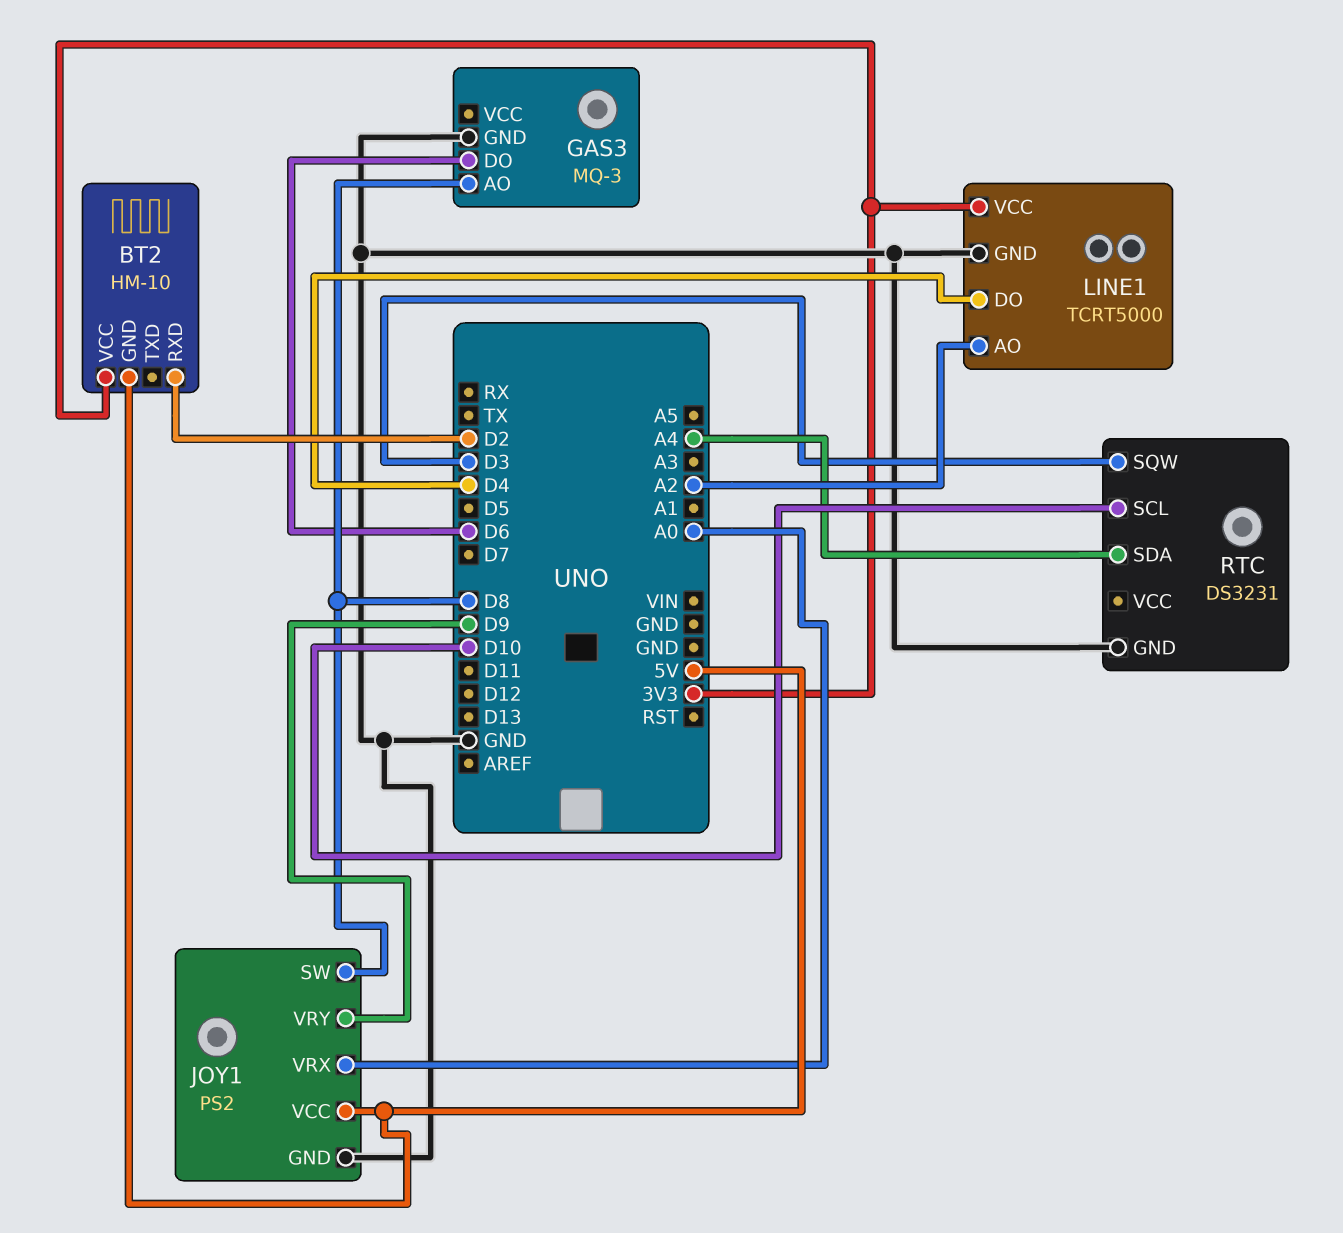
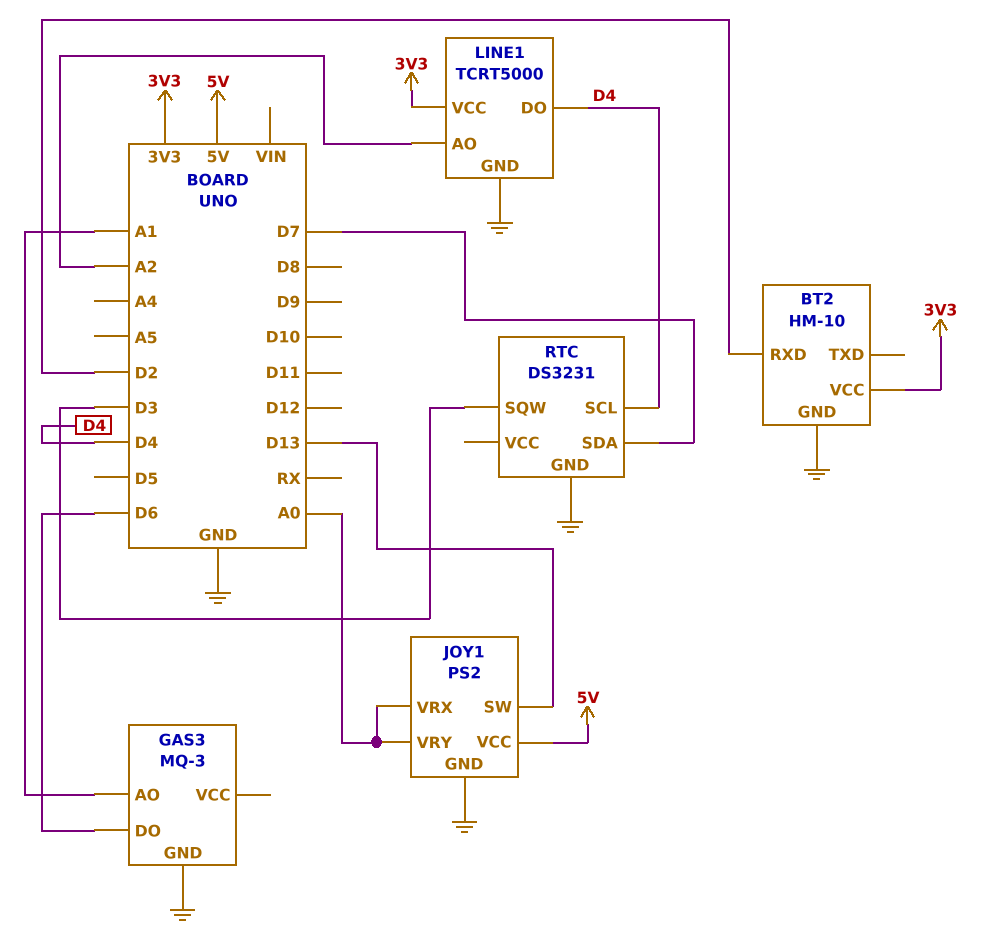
BT2 pin GND: 5V -> GND
GAS3 pin AO: D8 -> A1
JOY1 pin SW: D8 -> D13
JOY1 pin VRY: D9 -> A0
RTC pin SCL: D10 -> D4
RTC pin SDA: A4 -> D7

